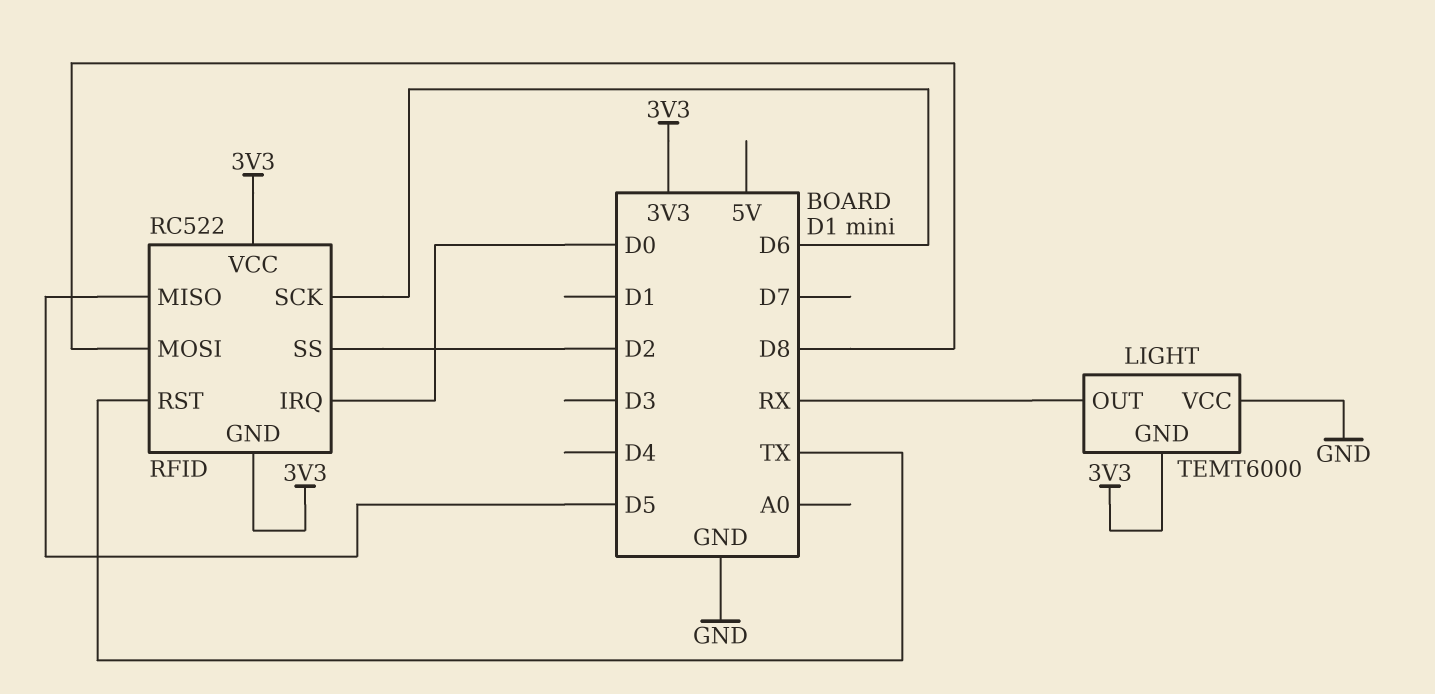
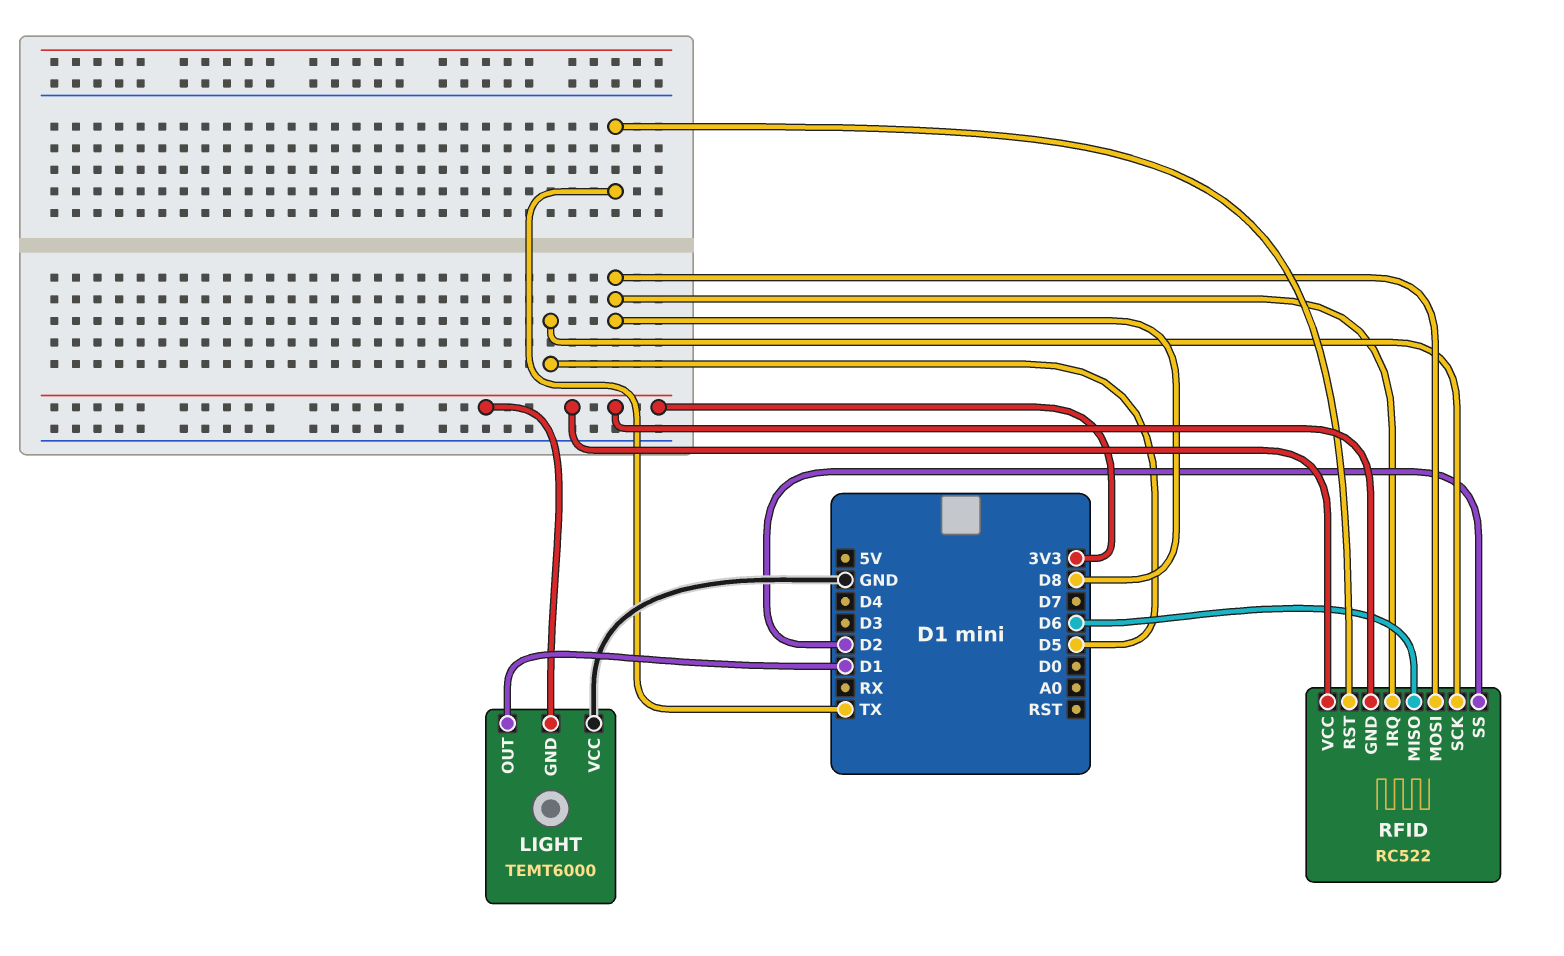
LIGHT pin OUT: RX -> D1
RFID pin IRQ: D0 -> D8
RFID pin MISO: D5 -> D6
RFID pin SCK: D6 -> D5

